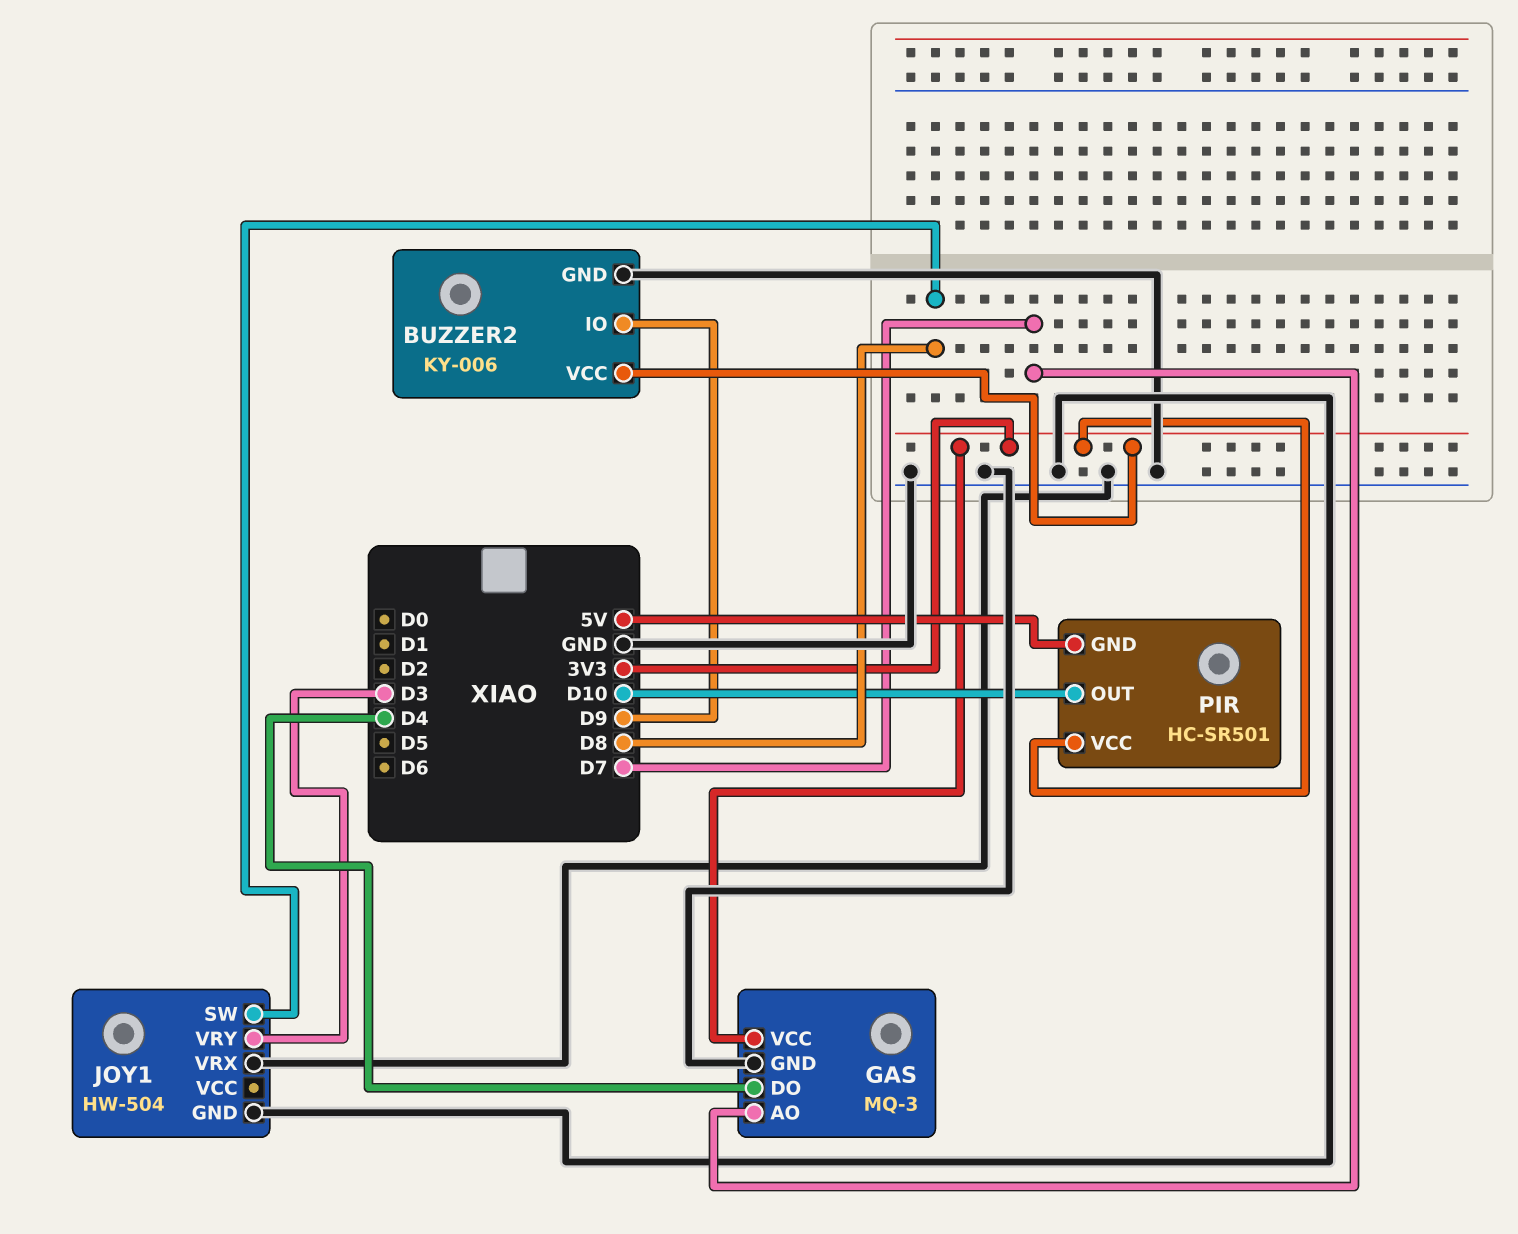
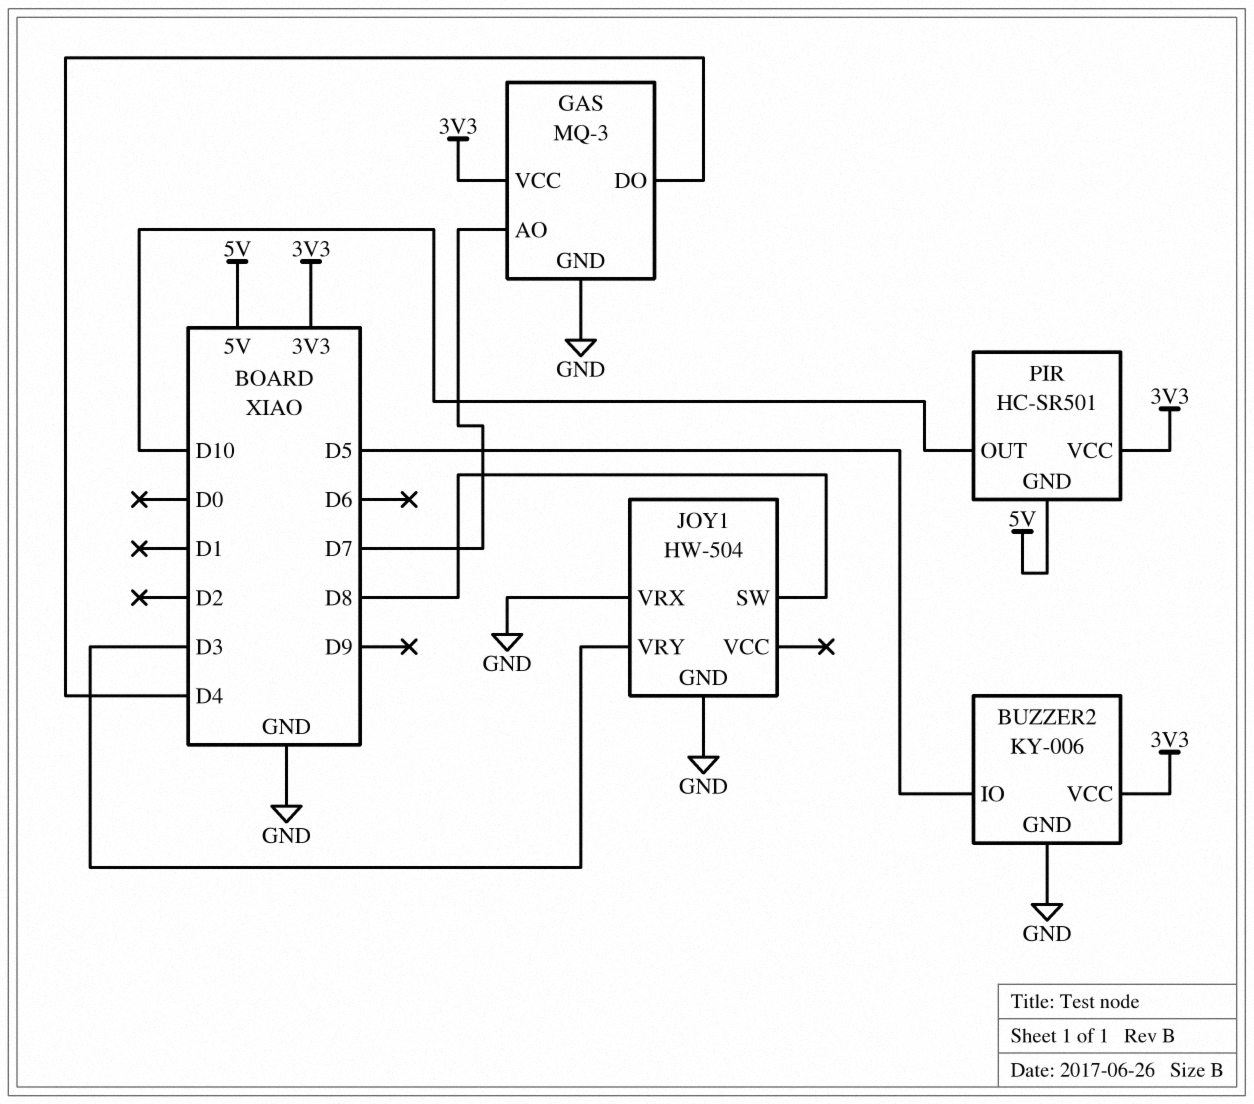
BUZZER2 pin IO: D9 -> D5

